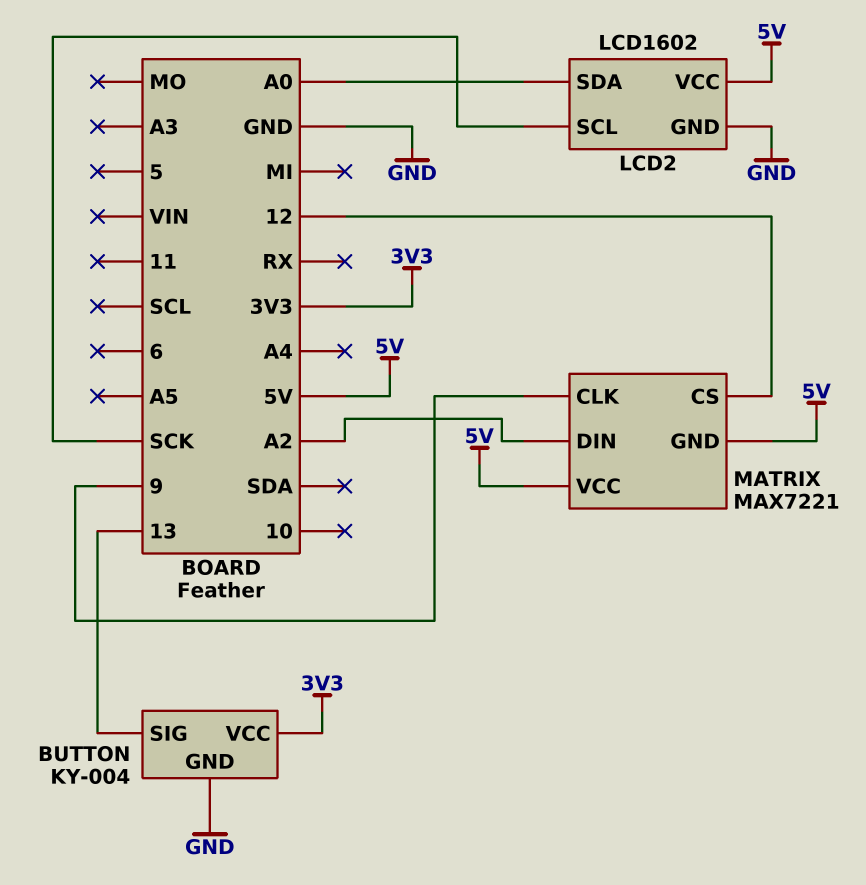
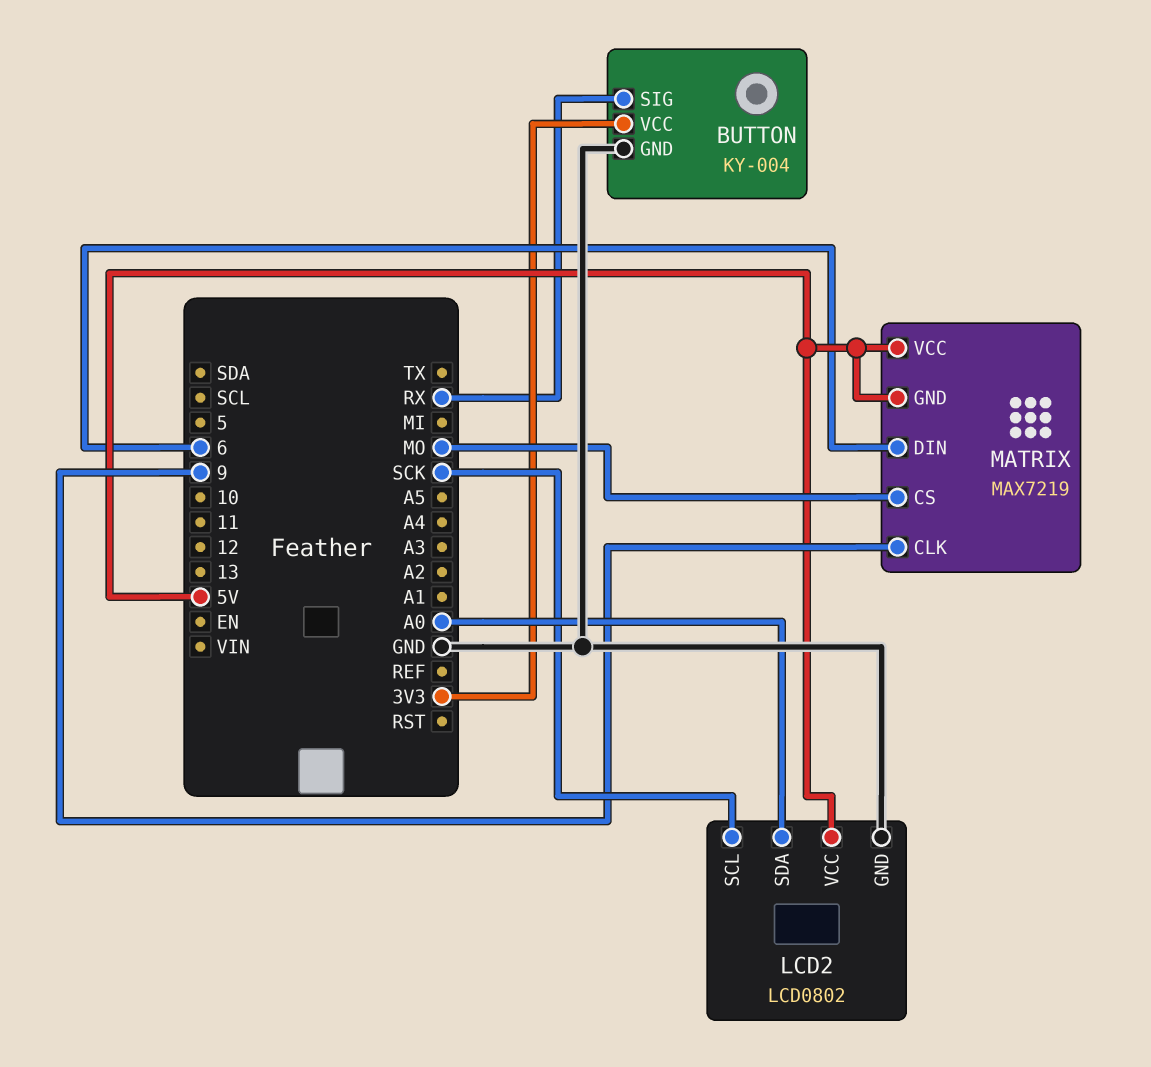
BUTTON pin SIG: 13 -> RX
LCD2: LCD1602 -> LCD0802
MATRIX: MAX7221 -> MAX7219
MATRIX pin CS: 12 -> MO
MATRIX pin DIN: A2 -> 6

